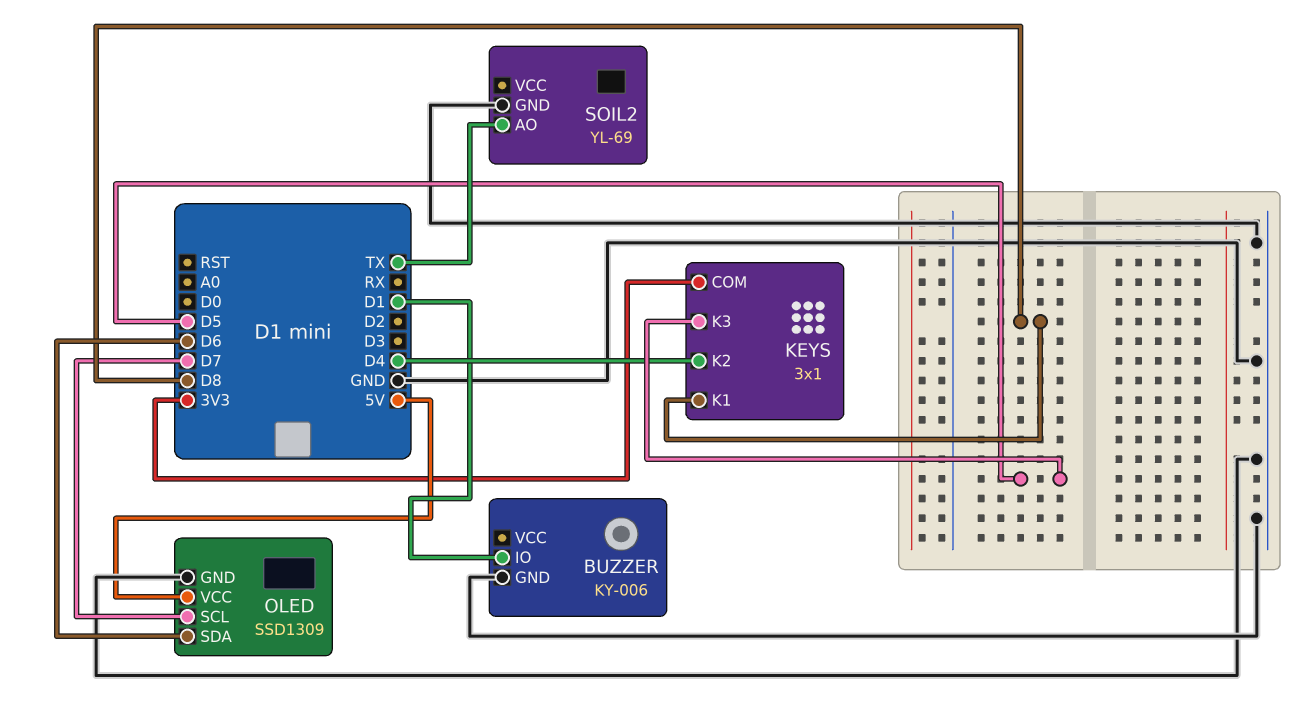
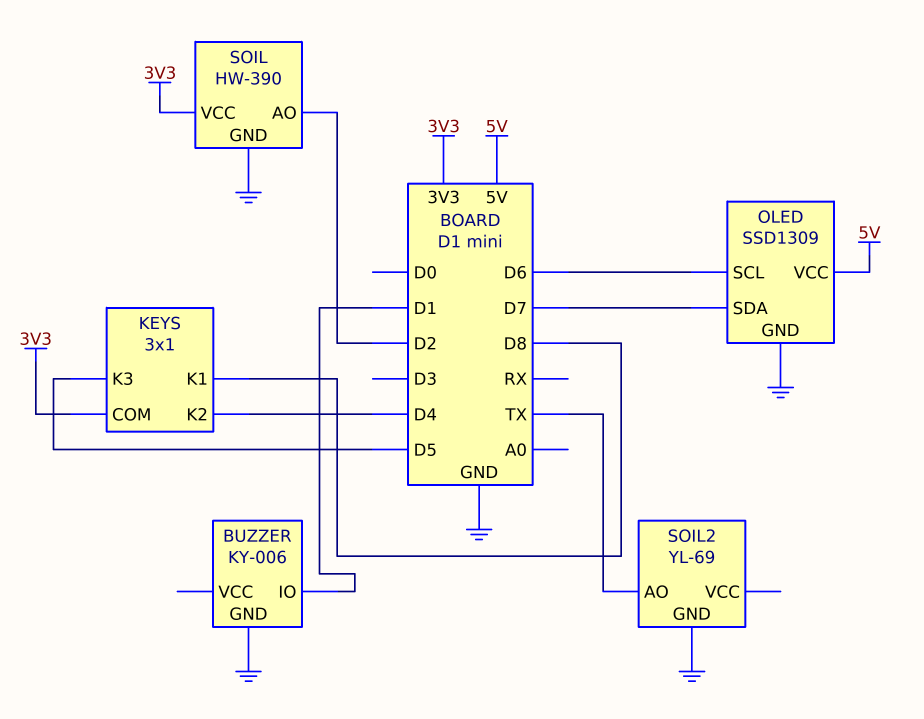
OLED pin SCL: D7 -> D6
OLED pin SDA: D6 -> D7
SOIL: none -> HW-390
SOIL pin AO: none -> D2
SOIL pin GND: none -> GND
SOIL pin VCC: none -> 3V3

